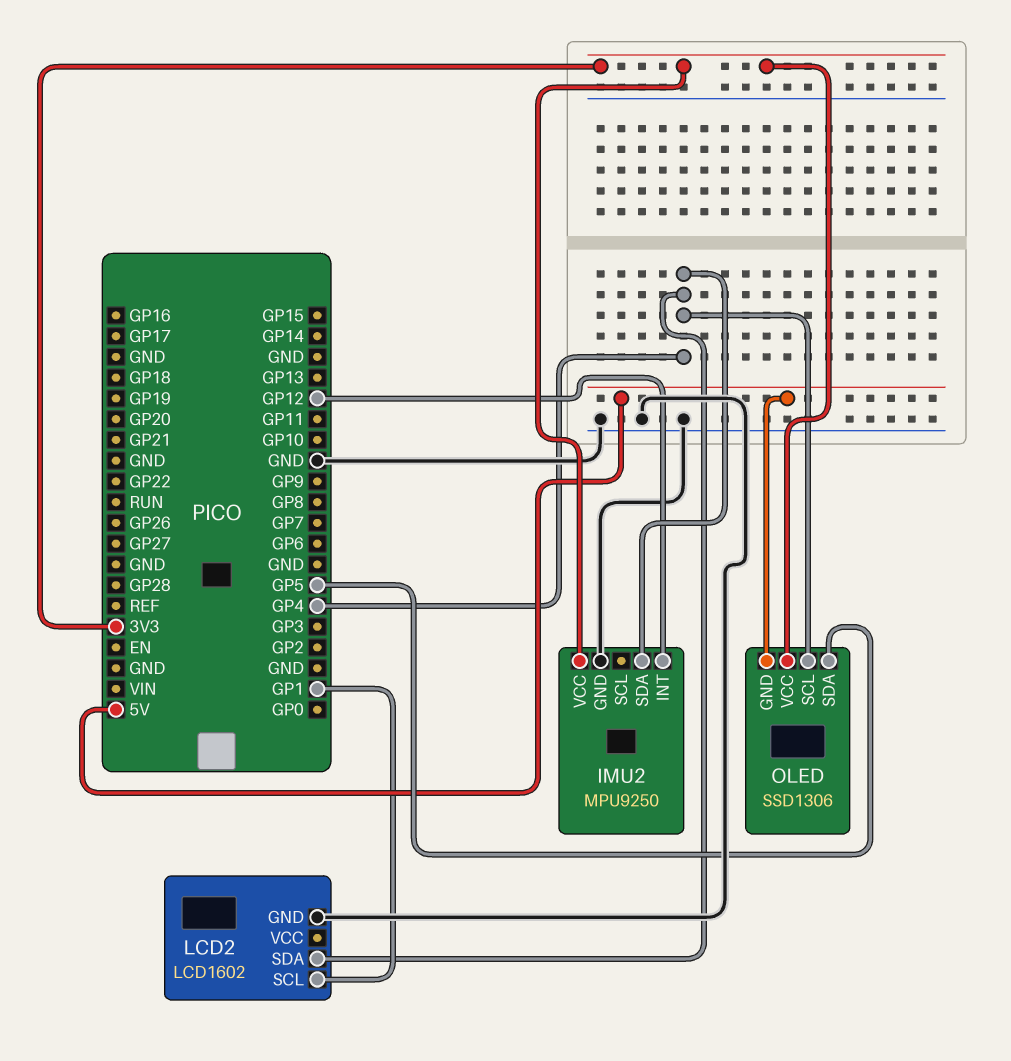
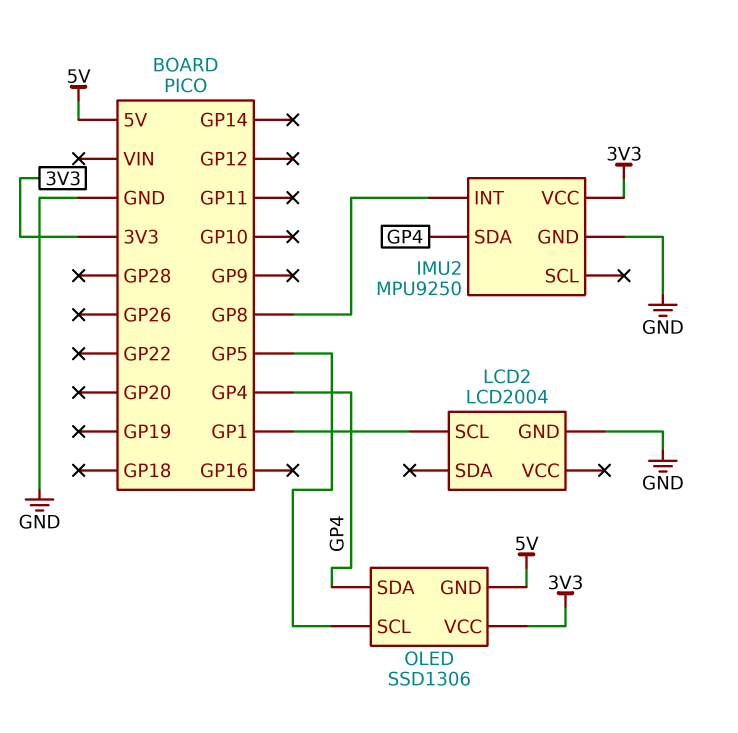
IMU2 pin INT: GP12 -> GP8
LCD2: LCD1602 -> LCD2004
LCD2 pin SDA: GP4 -> none
OLED pin SCL: GP4 -> GP5
OLED pin SDA: GP5 -> GP4

